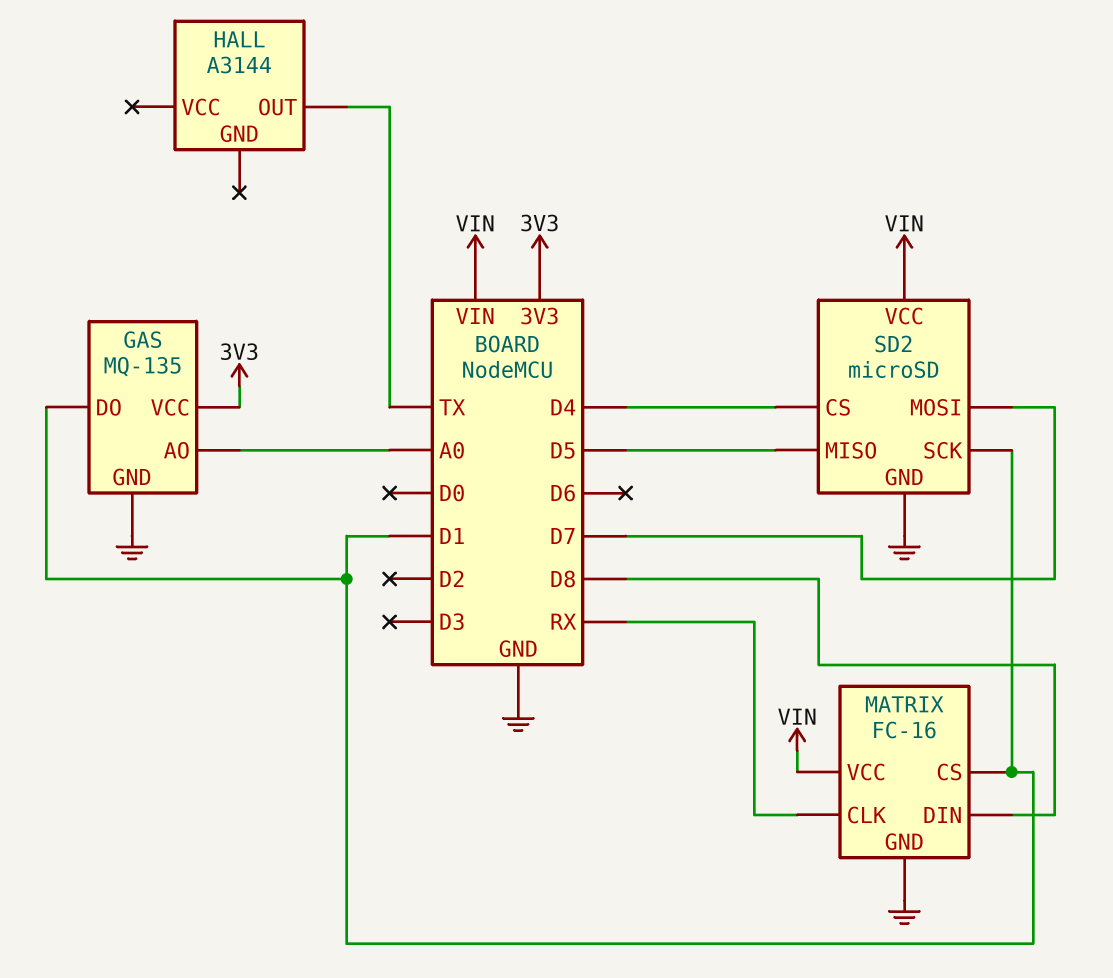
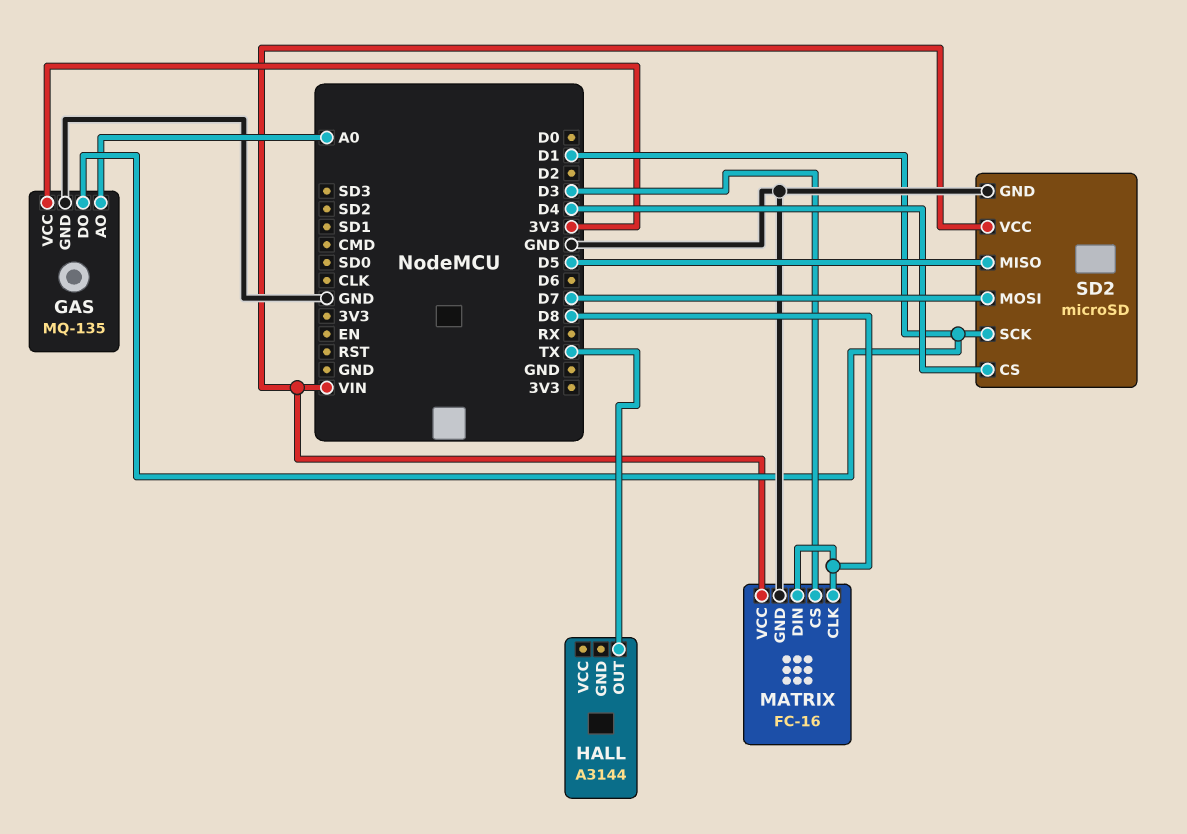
MATRIX pin CLK: RX -> D8
MATRIX pin CS: D1 -> D3

